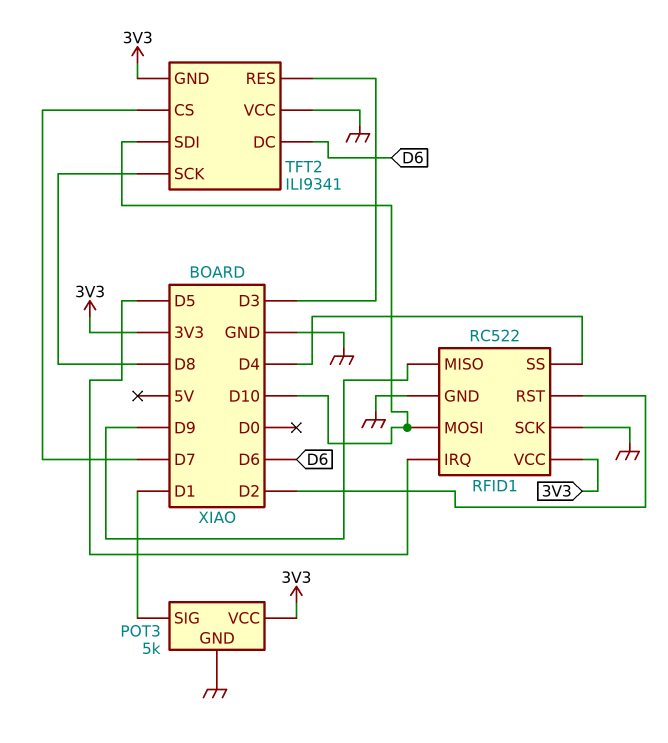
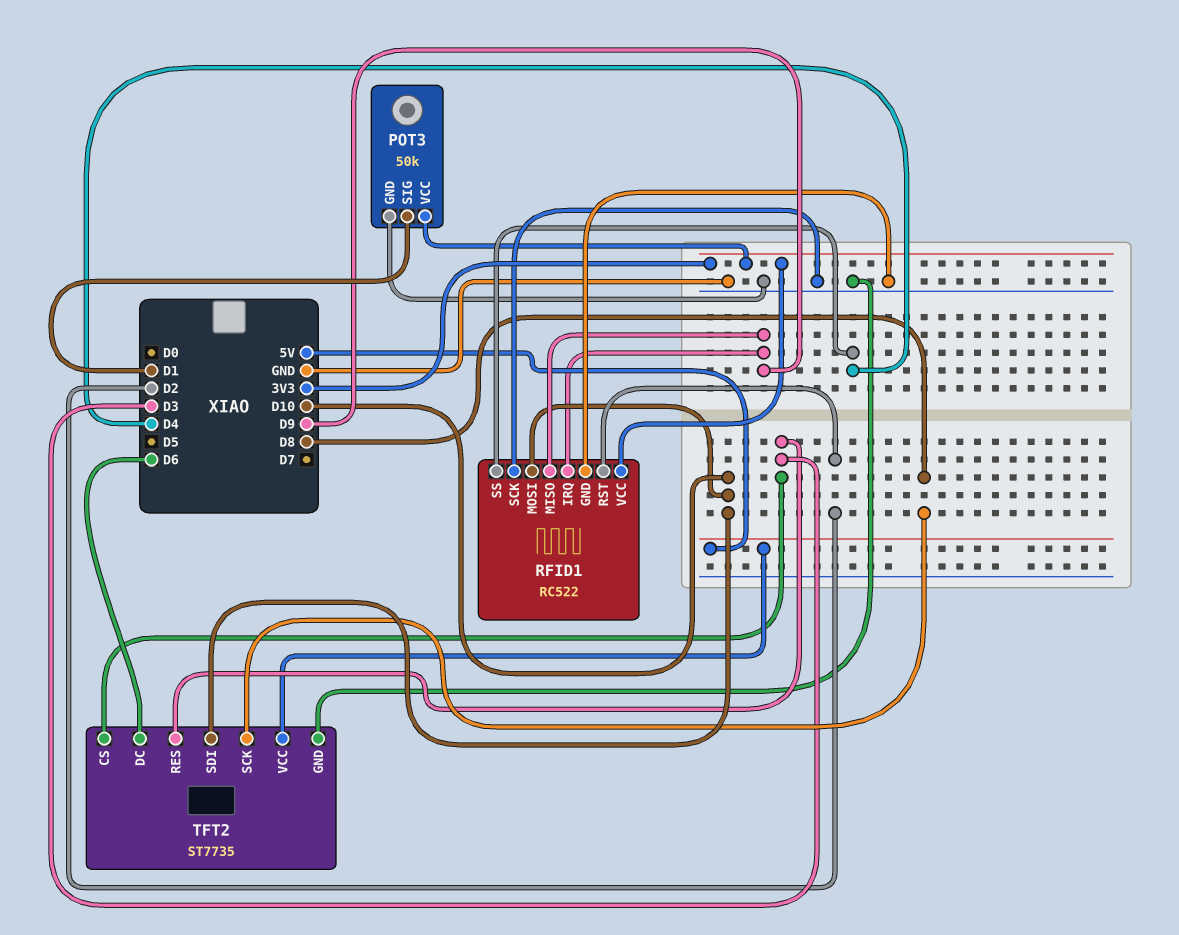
POT3: 5k -> 50k
RFID1 pin IRQ: D5 -> D9
TFT2: ILI9341 -> ST7735
TFT2 pin CS: D7 -> D3
TFT2 pin GND: 3V3 -> GND
TFT2 pin VCC: GND -> 5V

